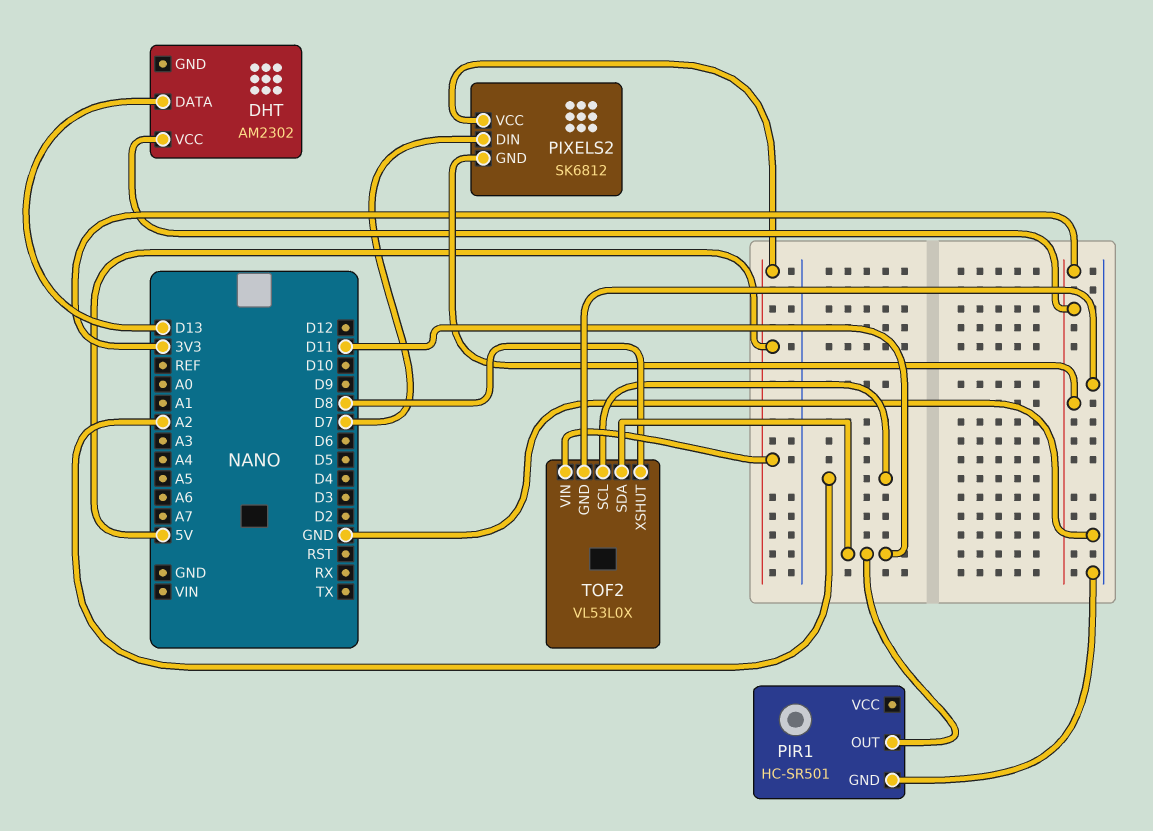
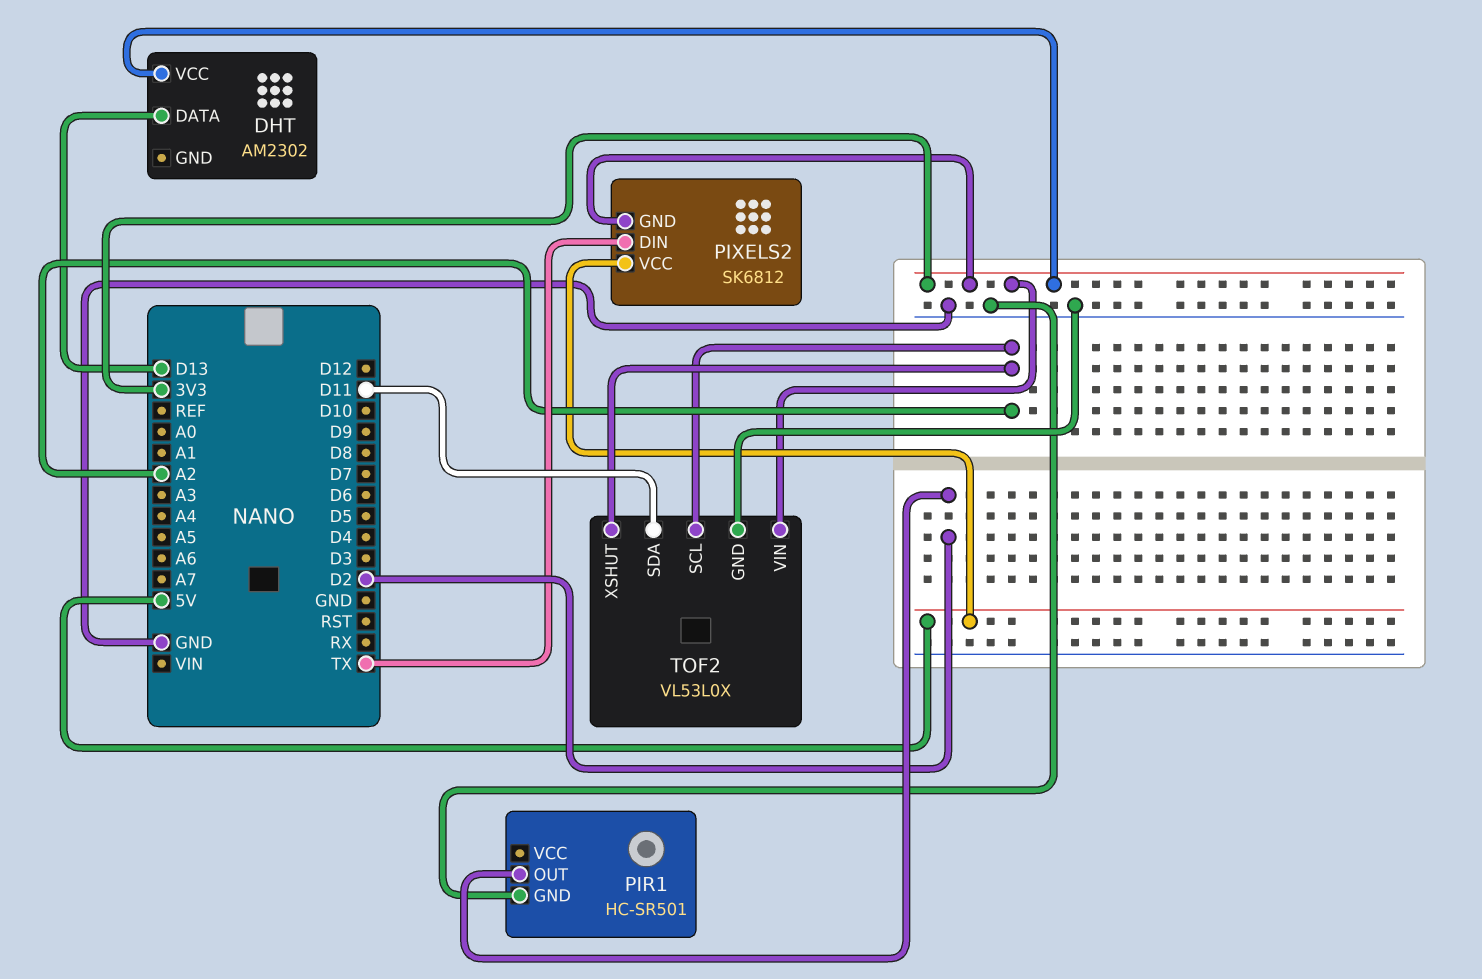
PIR1 pin OUT: D11 -> D2
PIXELS2 pin DIN: D7 -> TX
TOF2 pin VIN: 5V -> 3V3
TOF2 pin XSHUT: D8 -> A2

